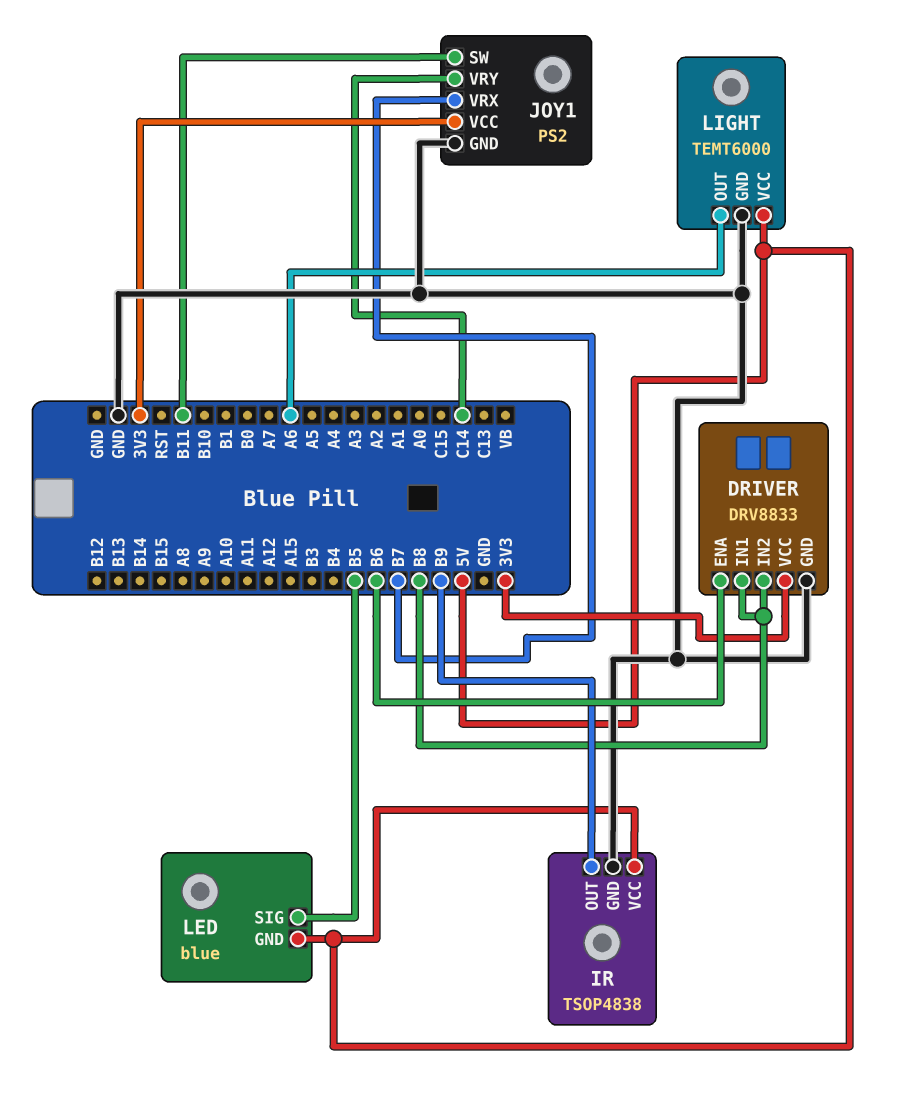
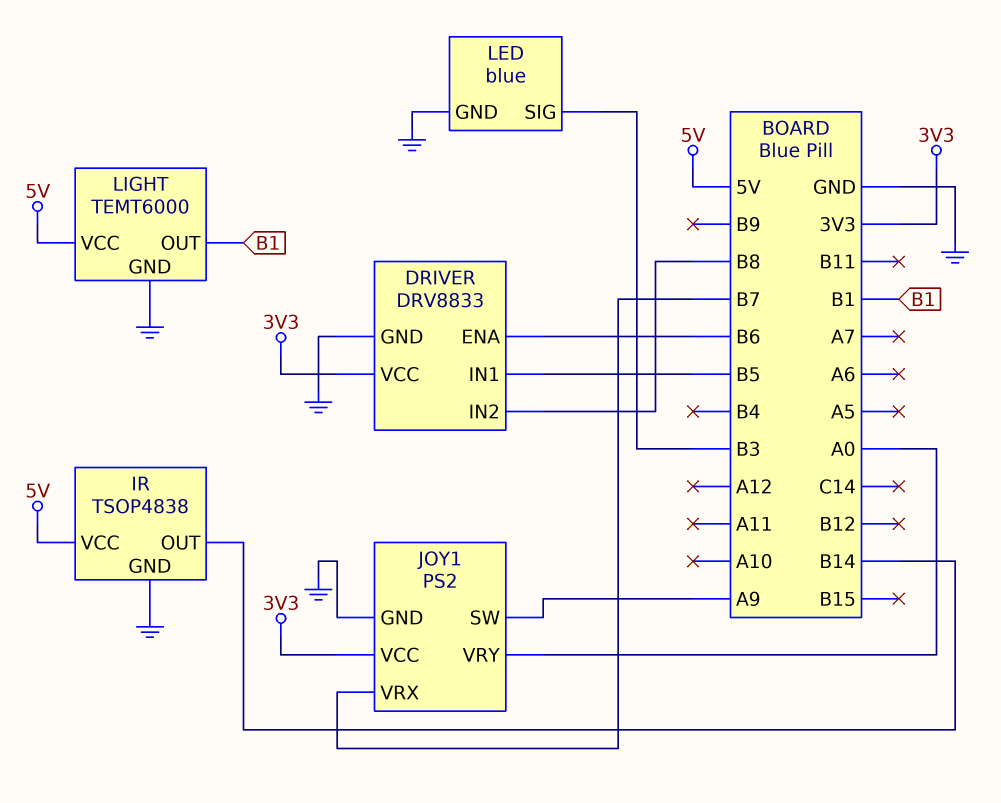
DRIVER pin IN1: B8 -> B5
IR pin OUT: B9 -> B14
JOY1 pin SW: B11 -> A9
JOY1 pin VRY: C14 -> A0
LED pin GND: 5V -> GND
LED pin SIG: B5 -> B3
LIGHT pin OUT: A6 -> B1

